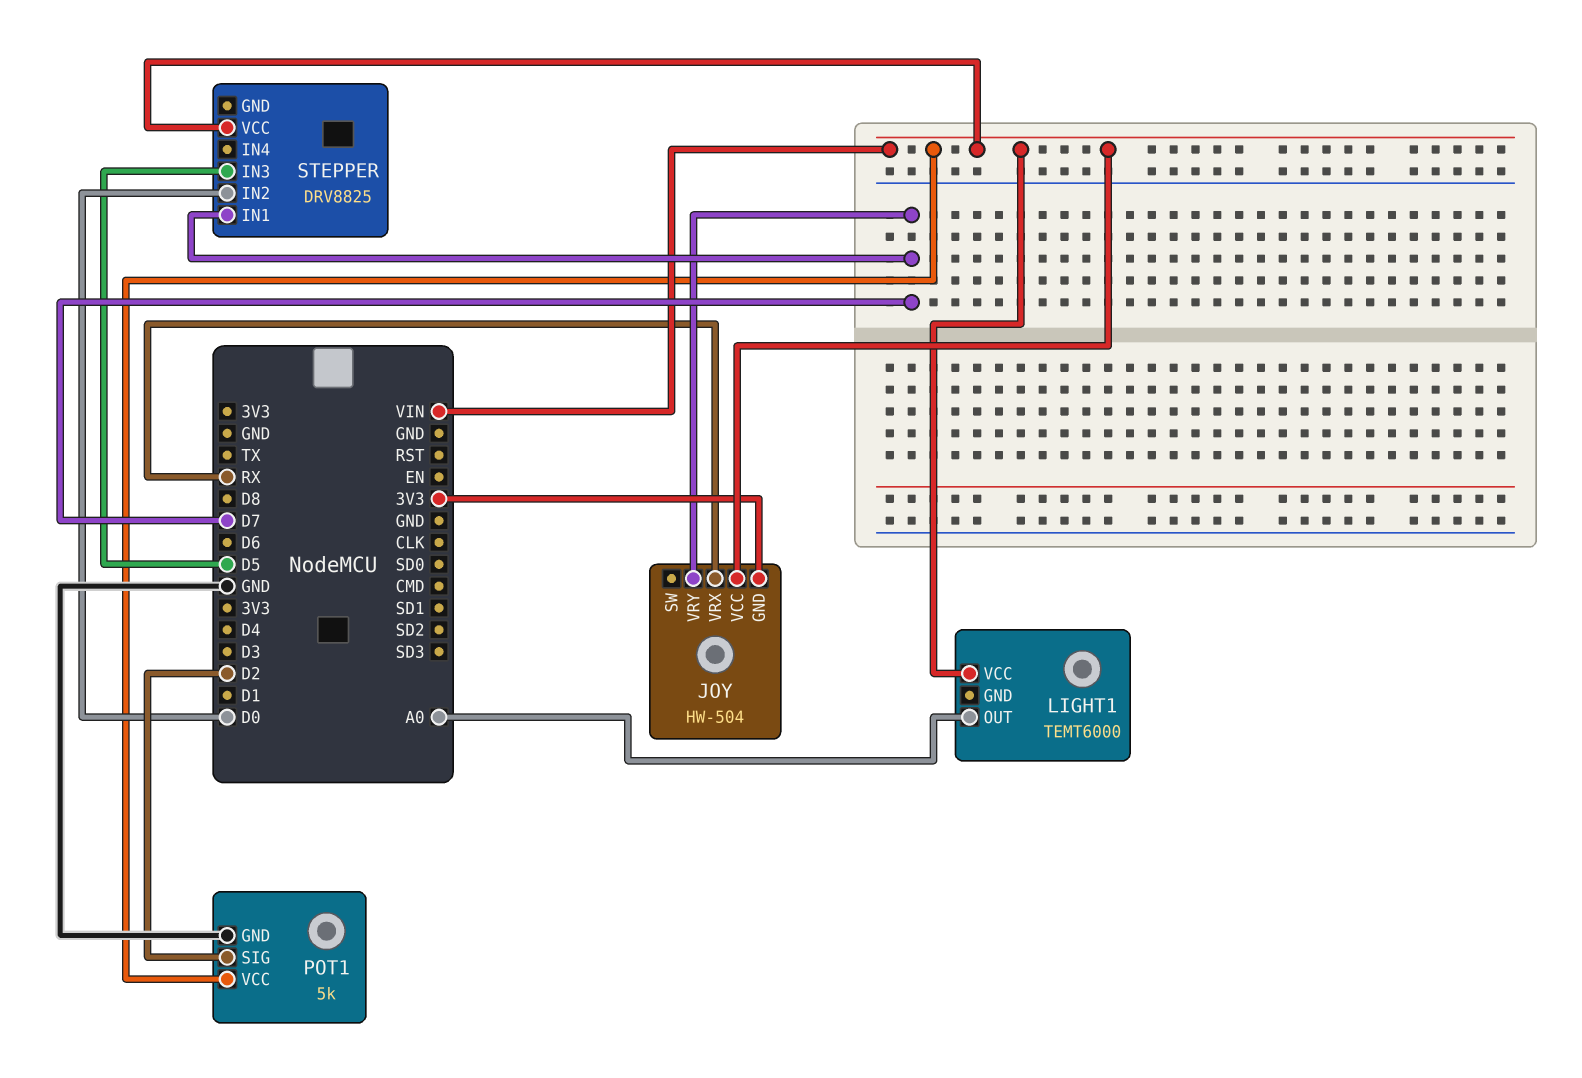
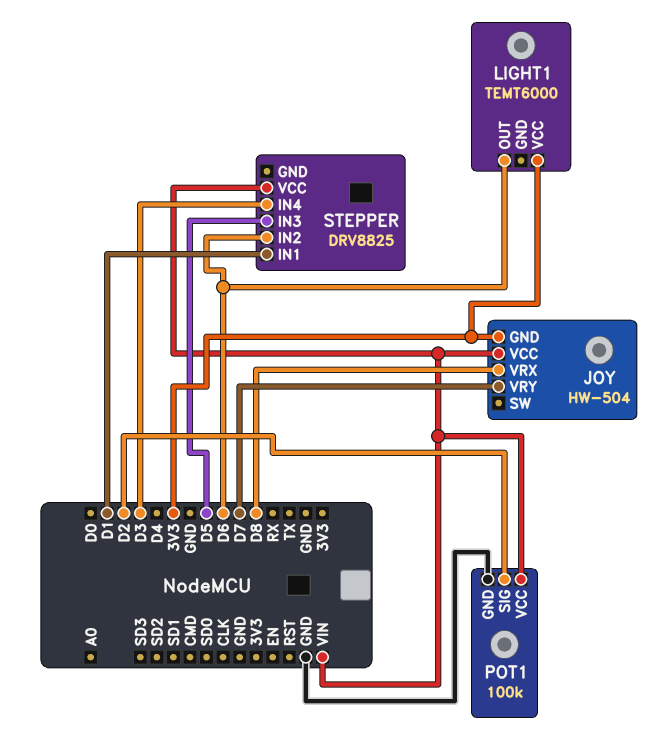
JOY pin VRX: RX -> D8
LIGHT1 pin OUT: A0 -> D6
LIGHT1 pin VCC: VIN -> 3V3
POT1: 5k -> 100k
STEPPER pin IN1: D7 -> D1
STEPPER pin IN2: D0 -> D6
STEPPER pin IN4: none -> D3

